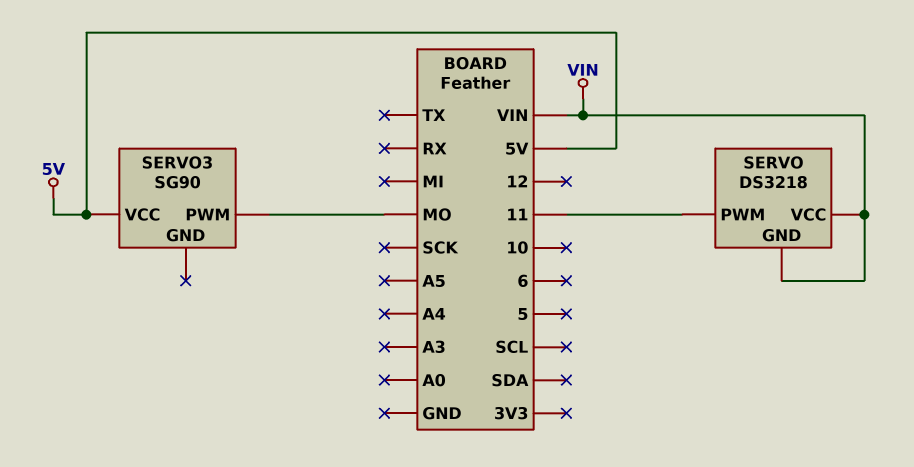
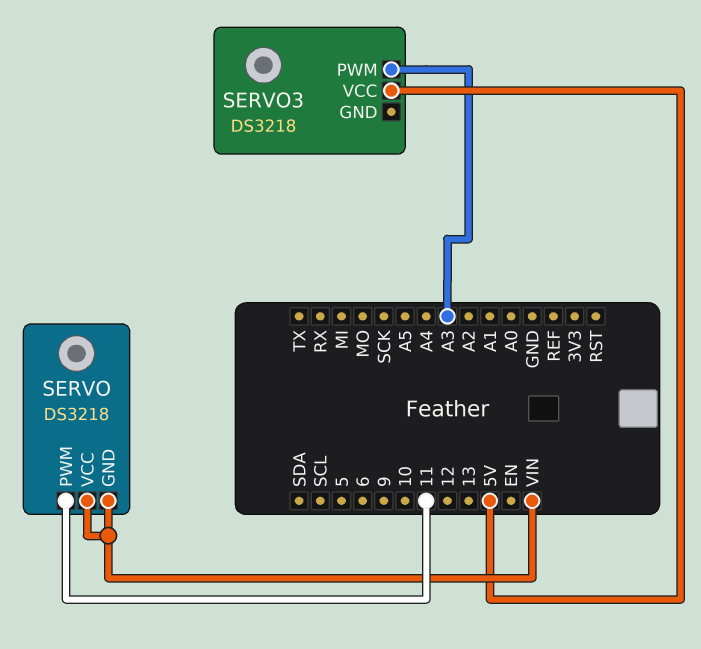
SERVO3: SG90 -> DS3218
SERVO3 pin PWM: MO -> A3

